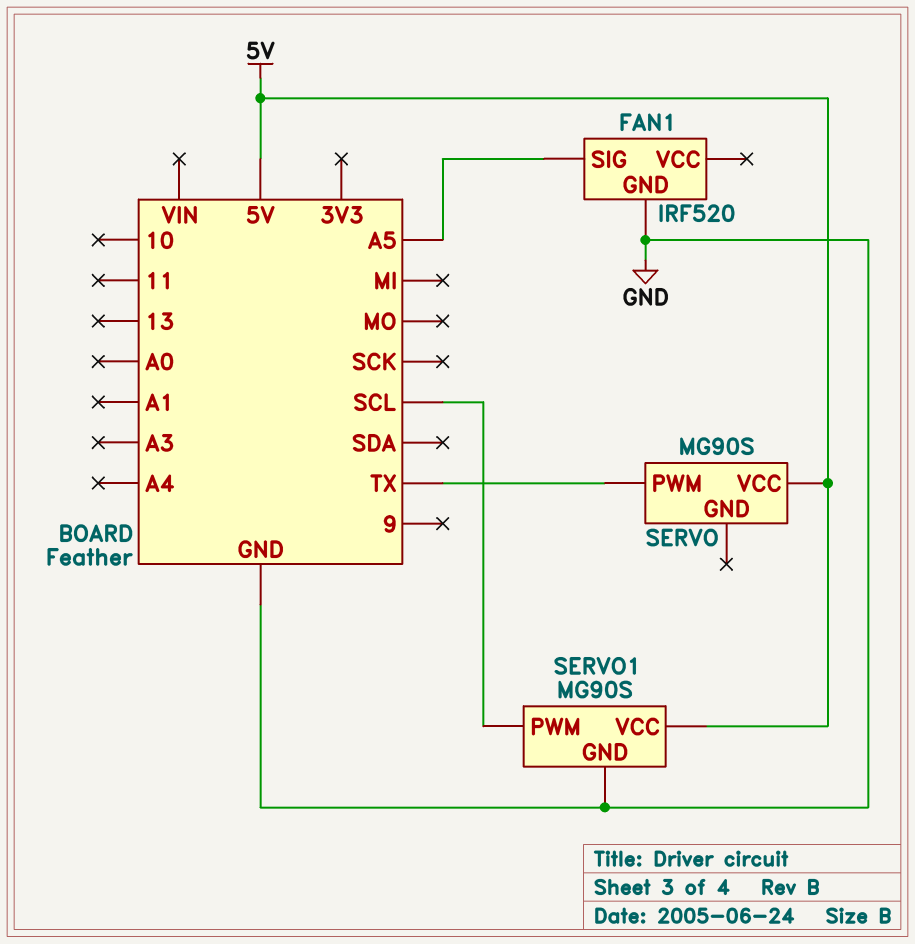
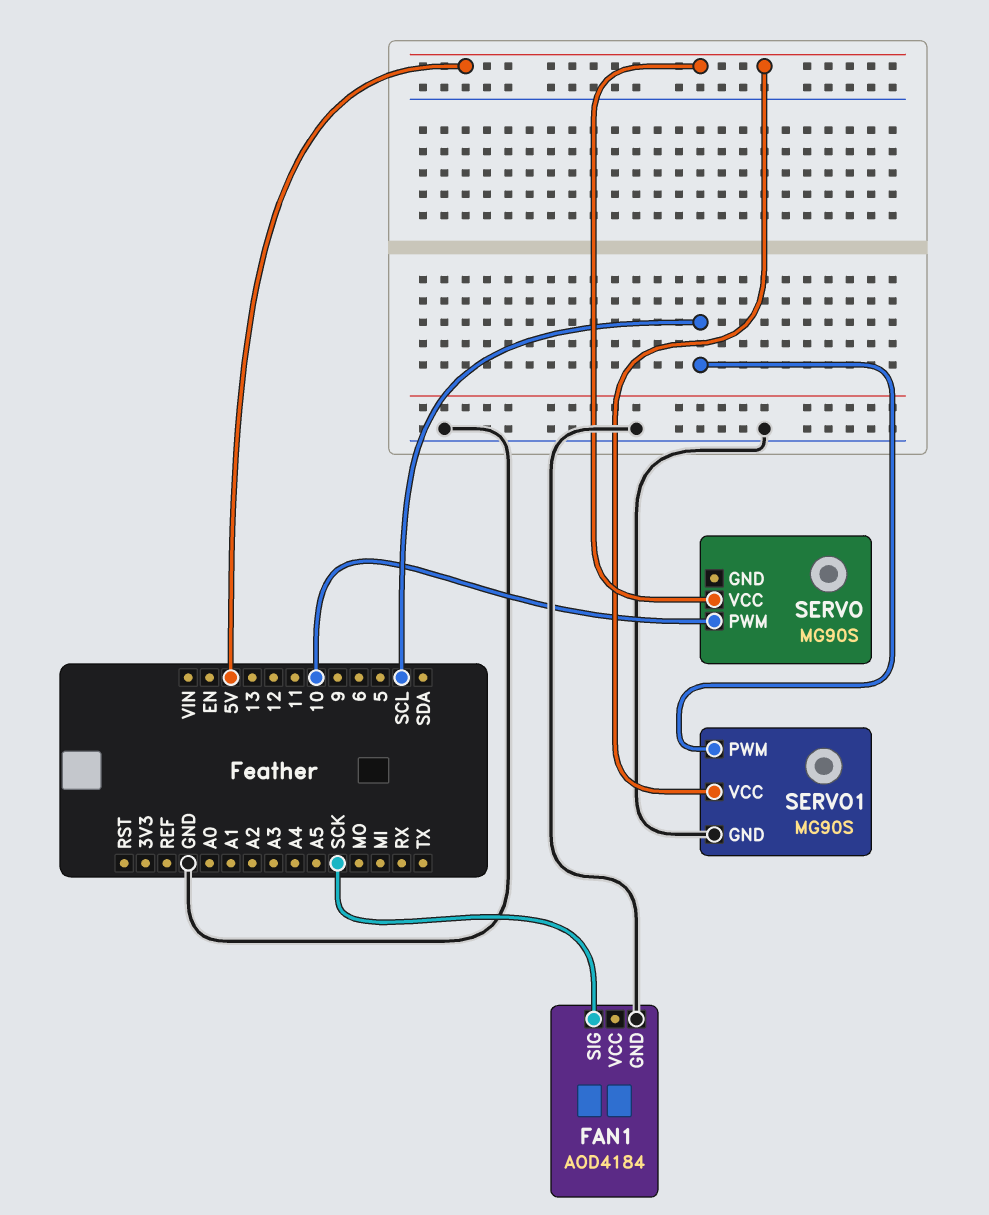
FAN1: IRF520 -> AOD4184
FAN1 pin SIG: A5 -> SCK
SERVO pin PWM: TX -> 10

